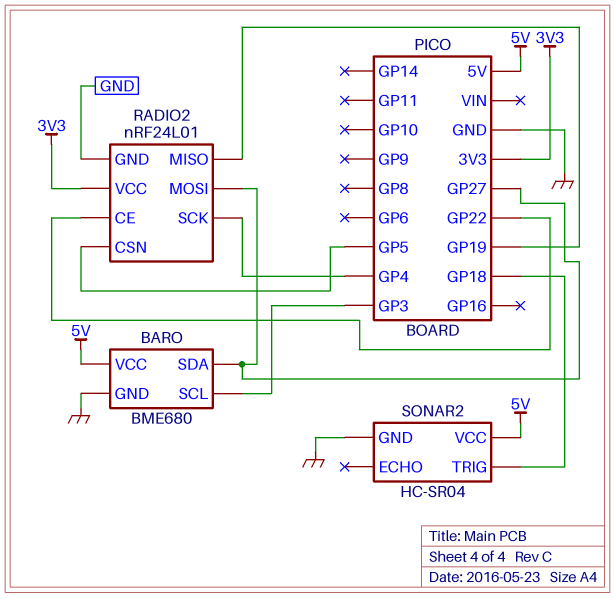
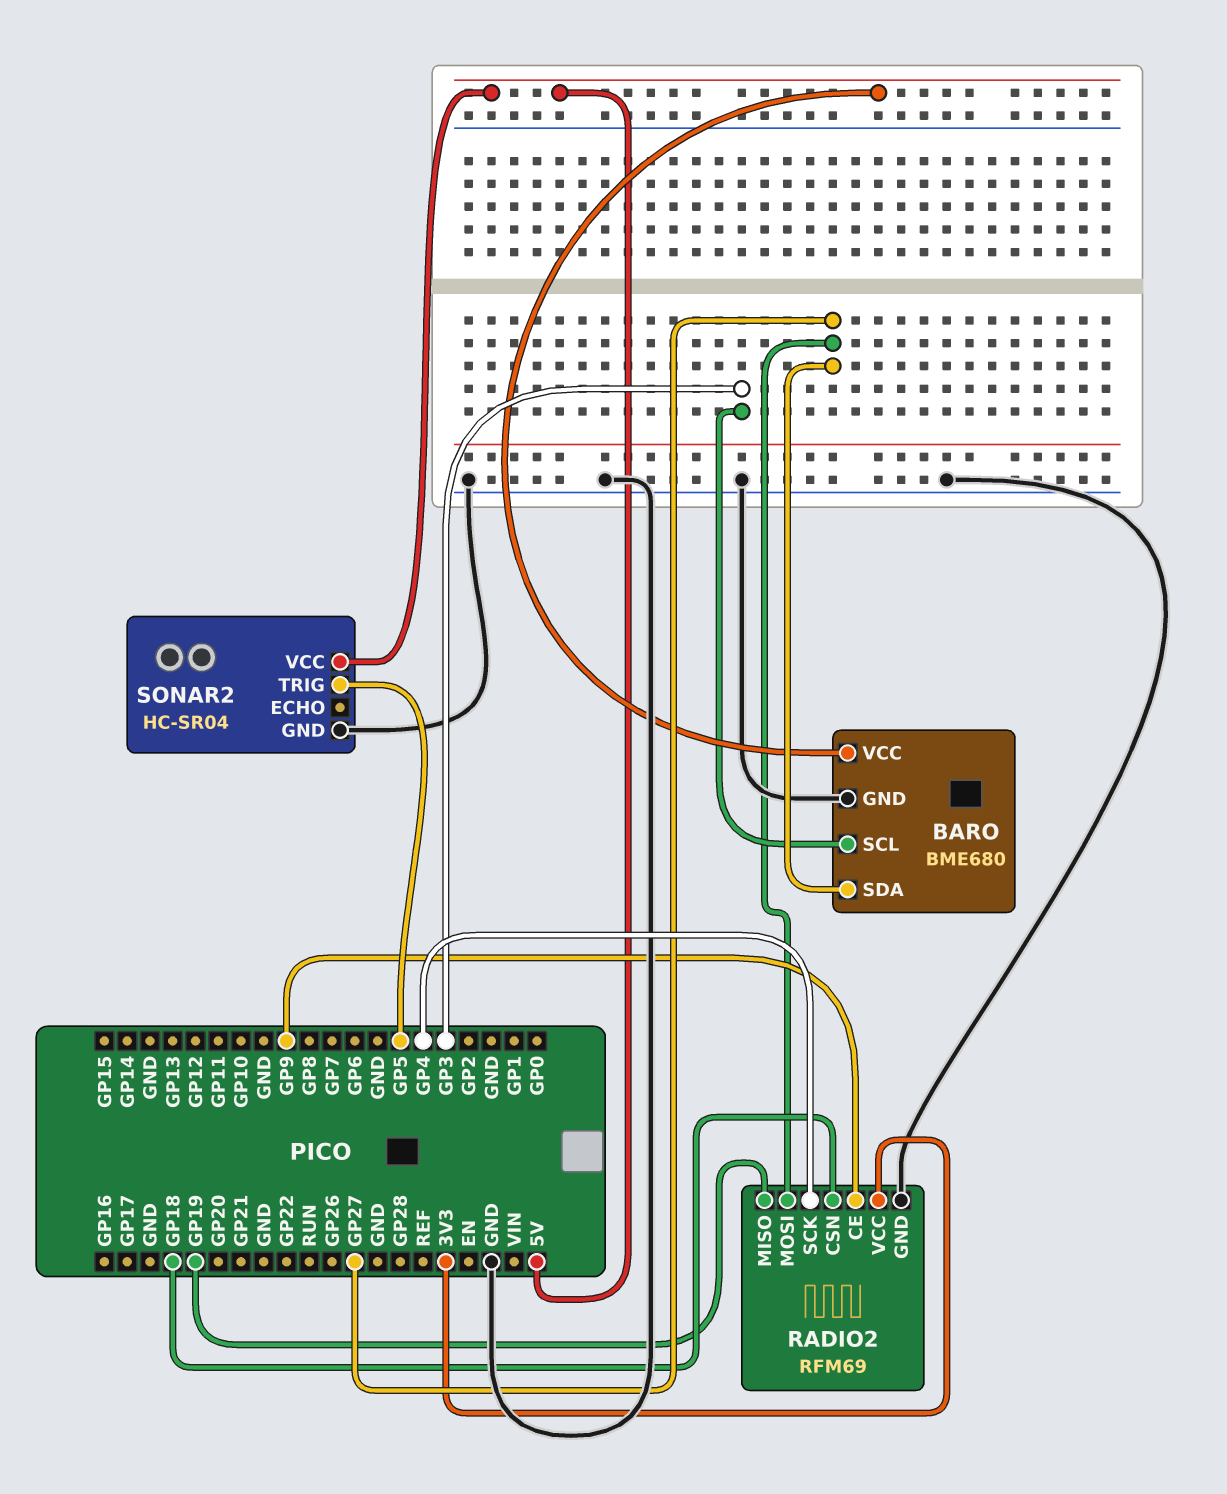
RADIO2: nRF24L01 -> RFM69
RADIO2 pin CE: GP22 -> GP9
RADIO2 pin CSN: GP5 -> GP18
SONAR2 pin TRIG: GP18 -> GP5

